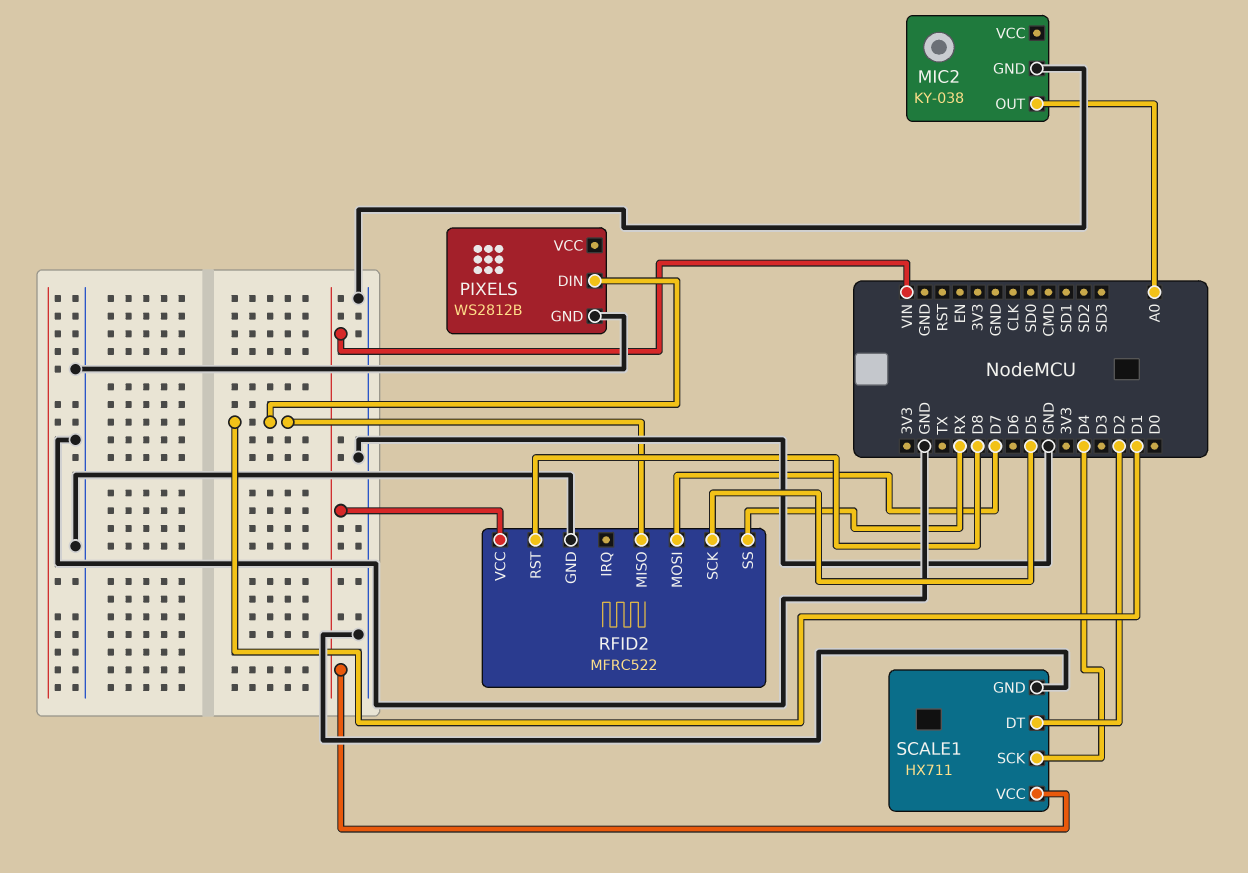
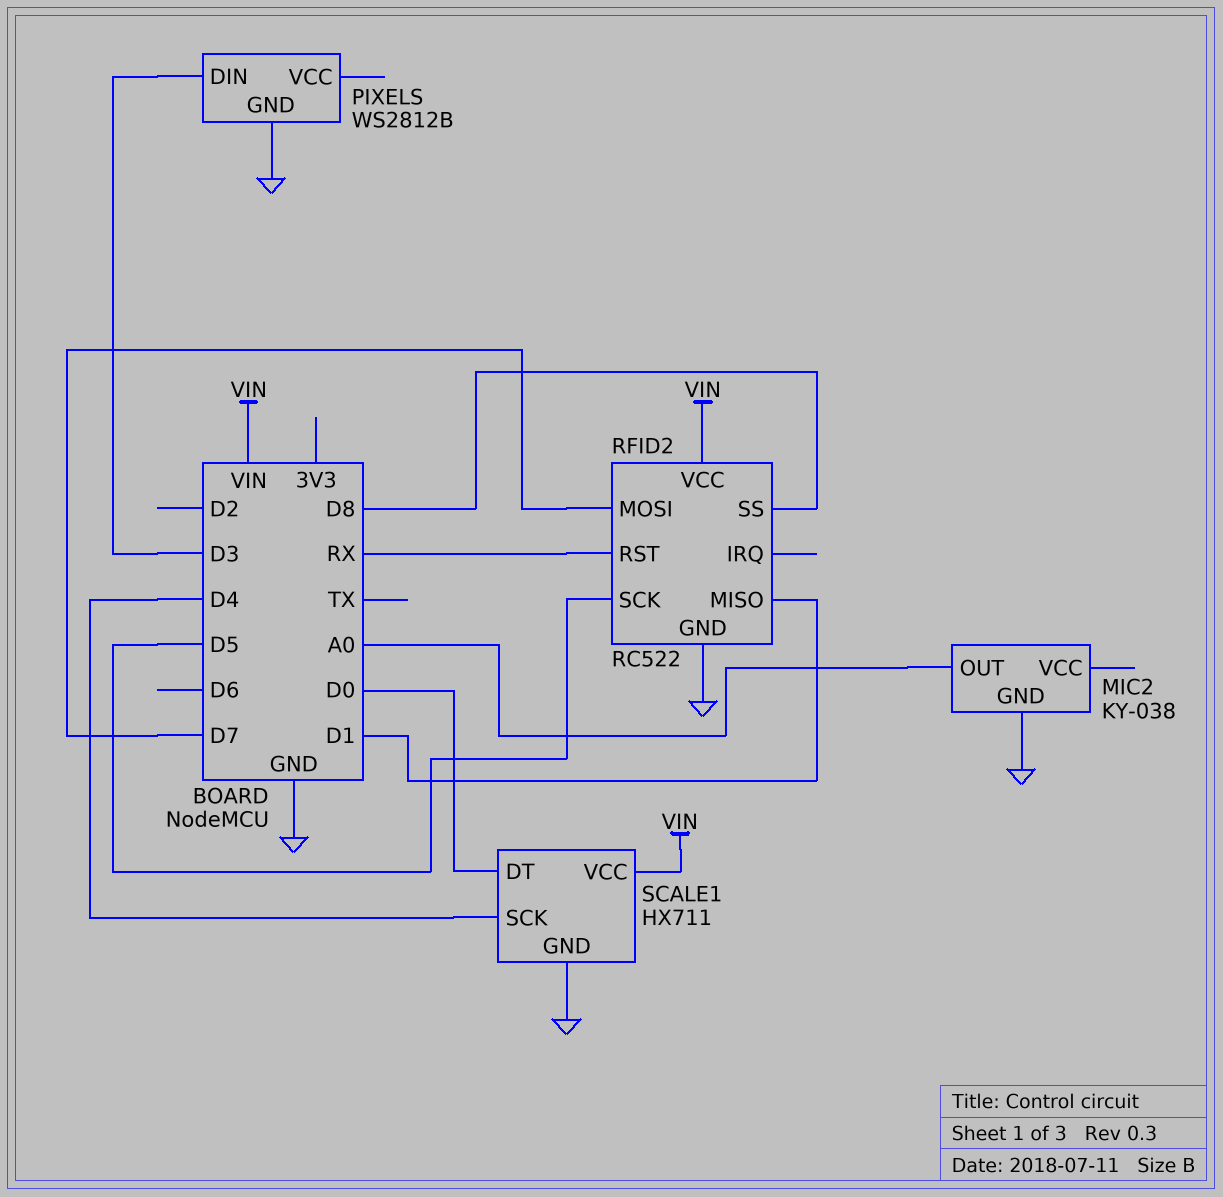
PIXELS pin DIN: D1 -> D3
RFID2: MFRC522 -> RC522
RFID2 pin RST: D8 -> RX
RFID2 pin SS: RX -> D8
SCALE1 pin DT: D2 -> D0

